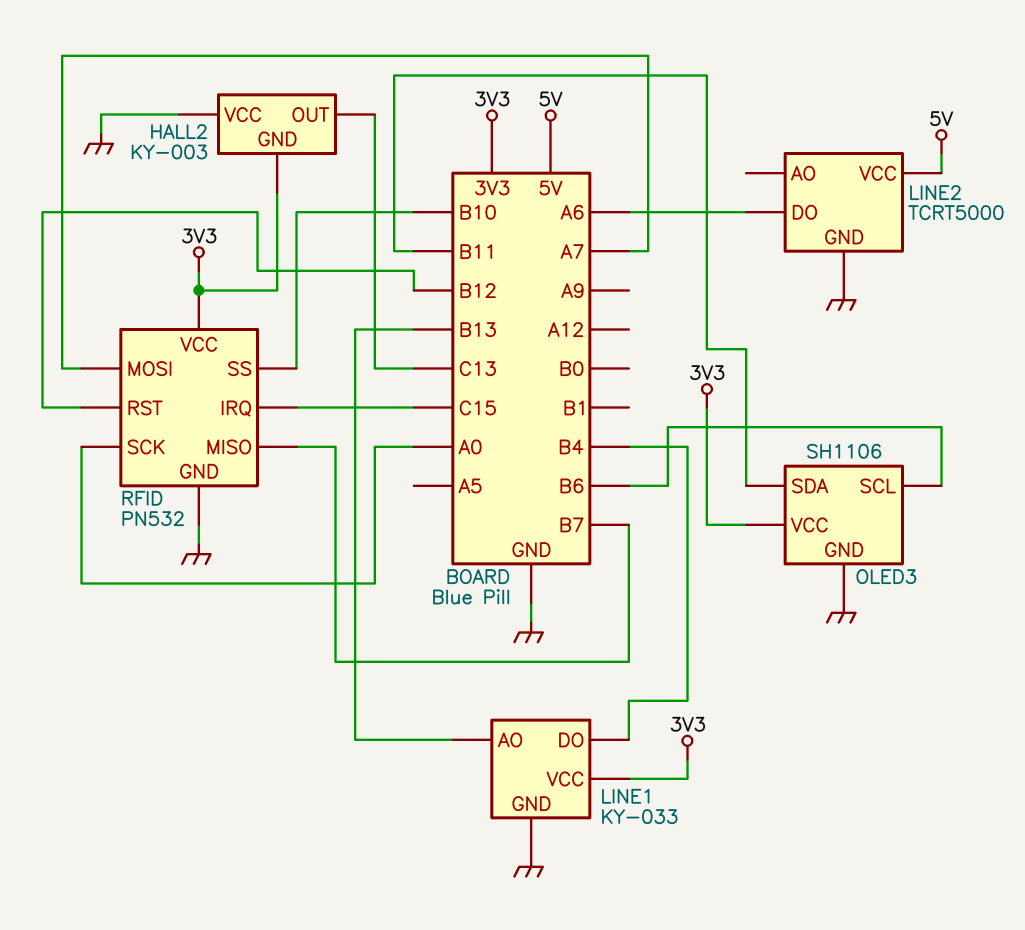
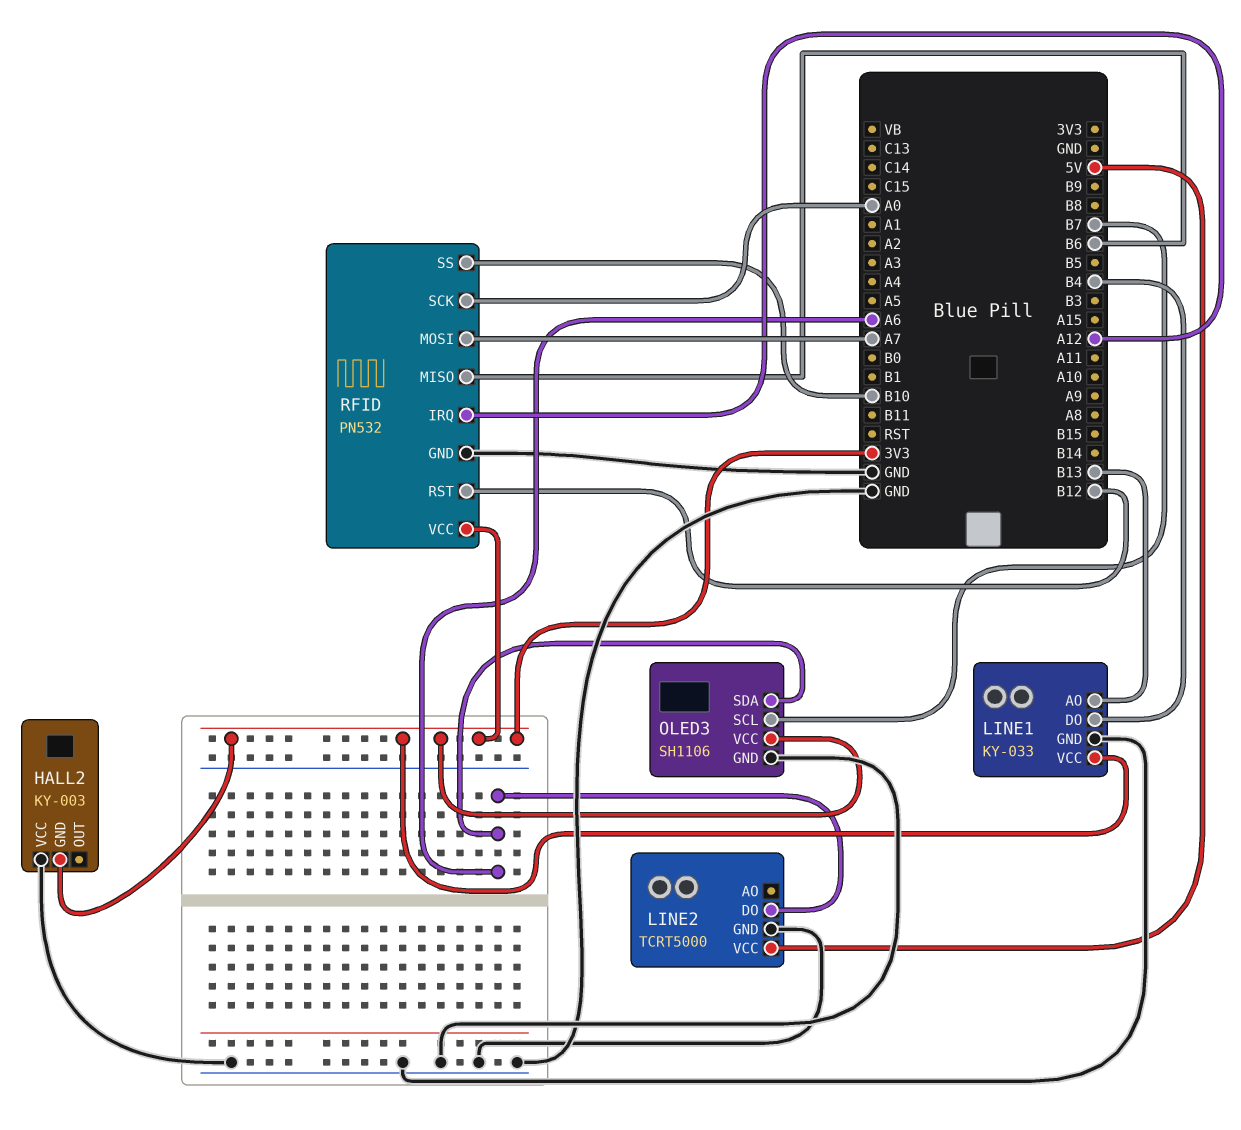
HALL2 pin OUT: C13 -> none
OLED3 pin SCL: B6 -> B7
OLED3 pin SDA: B11 -> A6
RFID pin IRQ: C15 -> A12
RFID pin MISO: B7 -> B6

